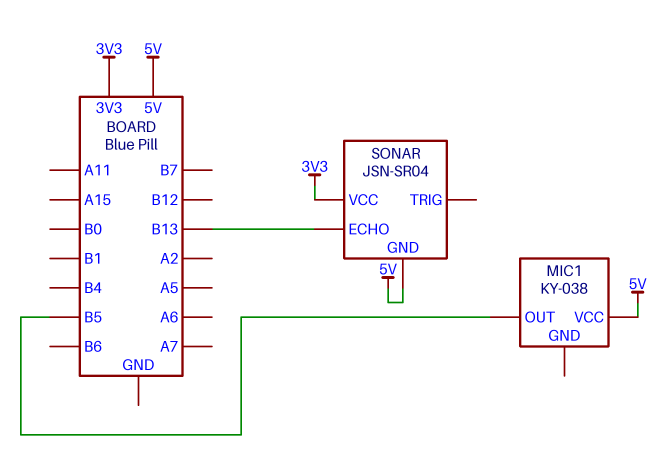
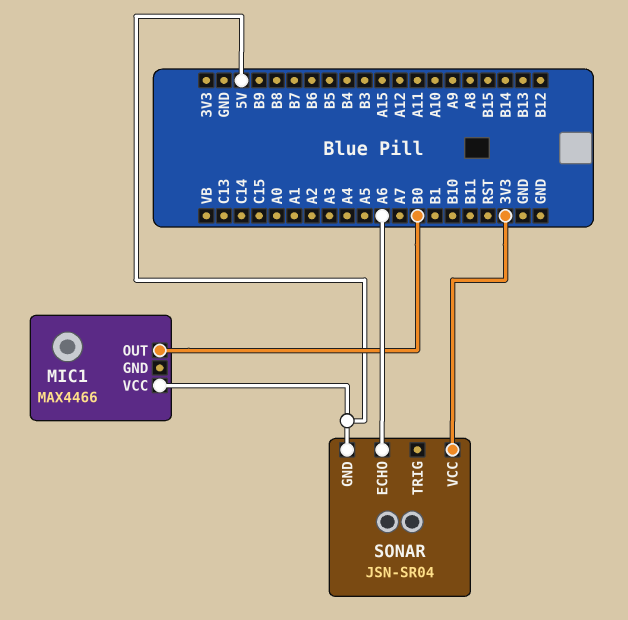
MIC1: KY-038 -> MAX4466
MIC1 pin OUT: B5 -> B0
SONAR pin ECHO: B13 -> A6

